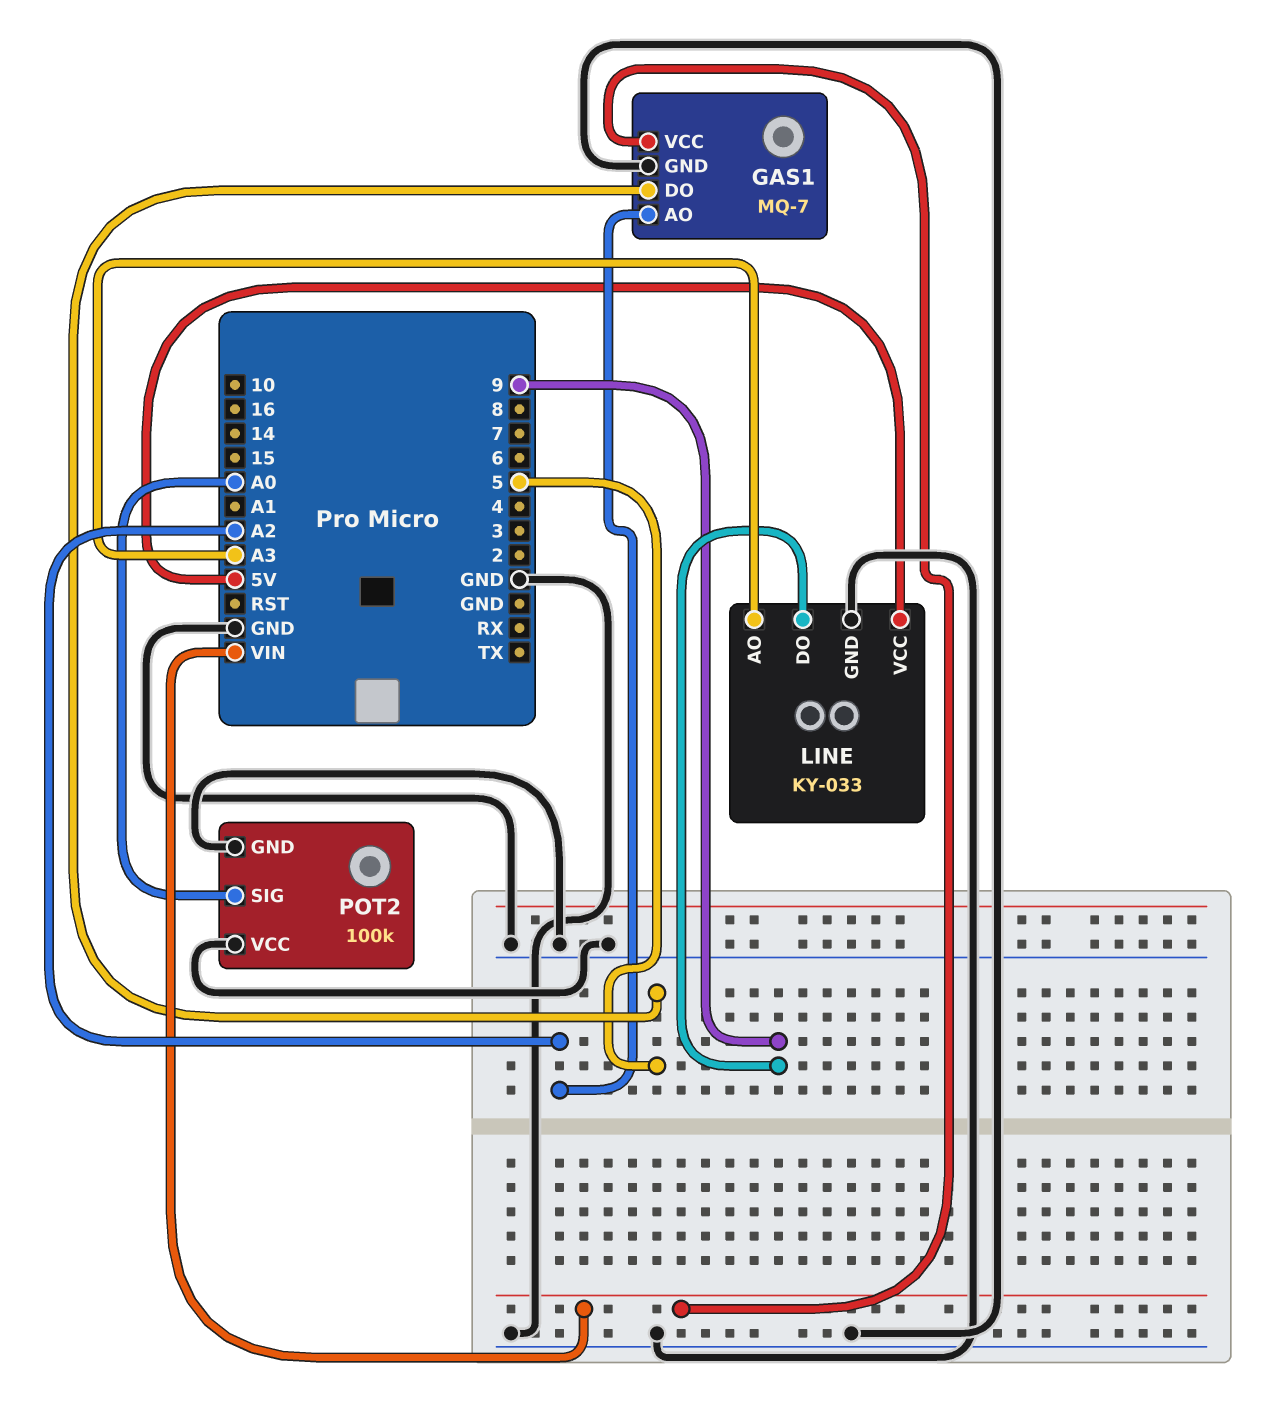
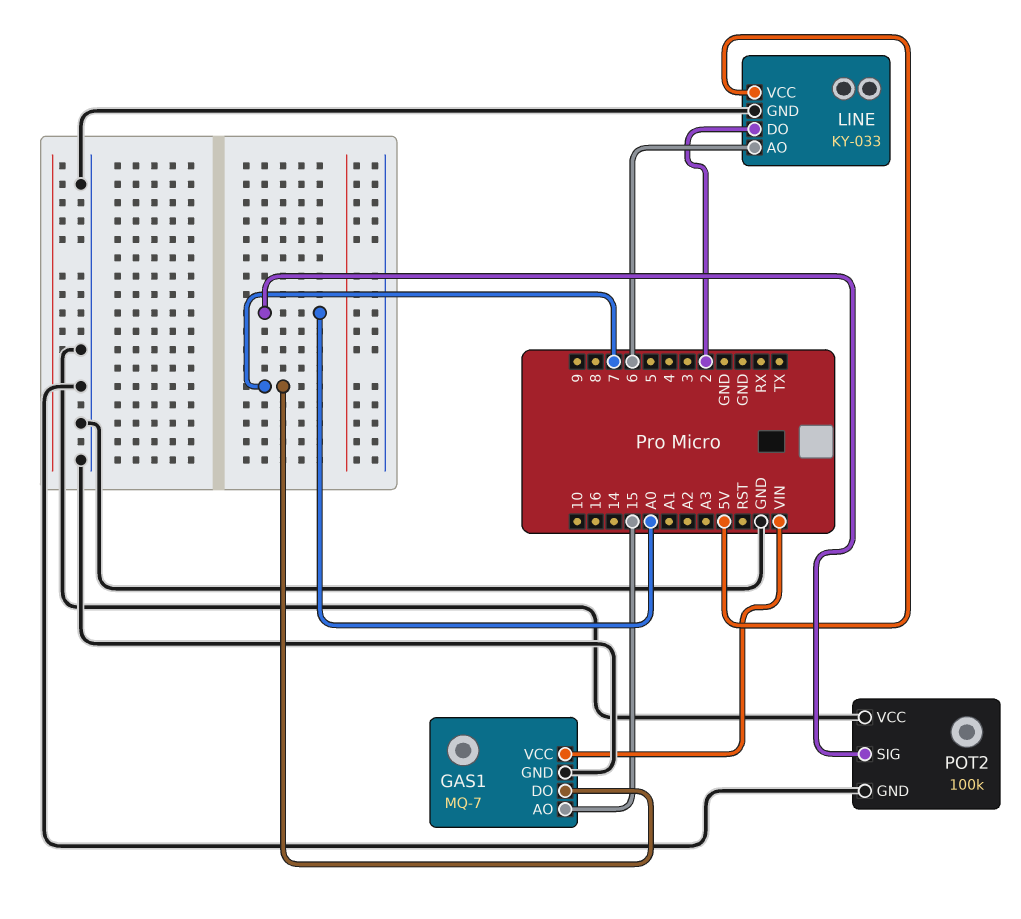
GAS1 pin AO: A2 -> 15
GAS1 pin DO: 5 -> 7
LINE pin AO: A3 -> 6
LINE pin DO: 9 -> 2

